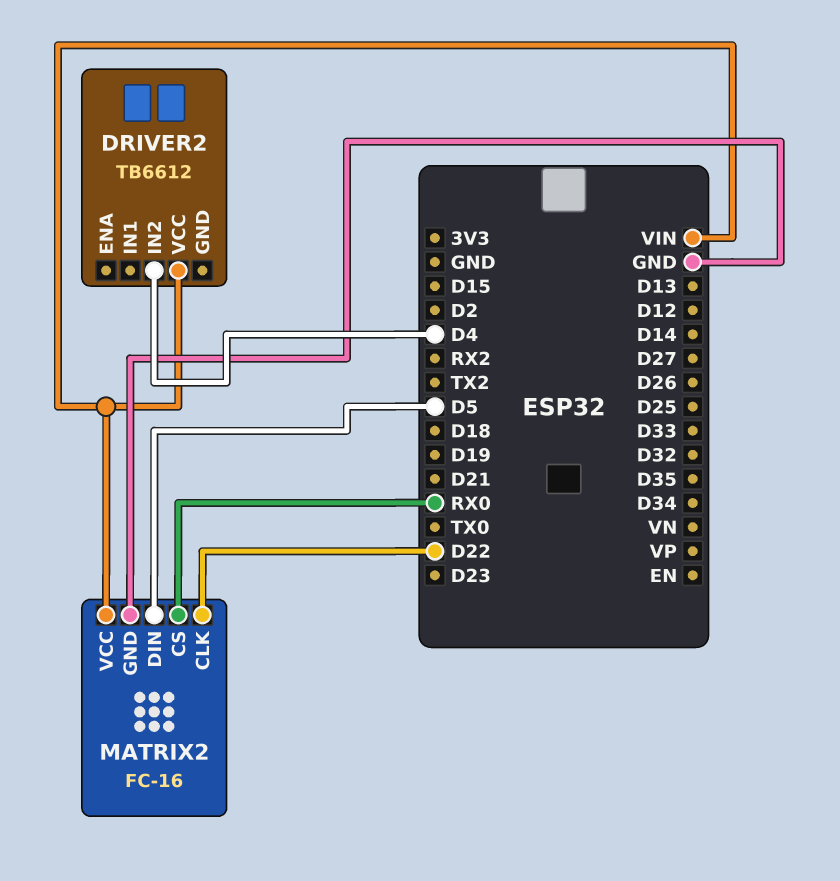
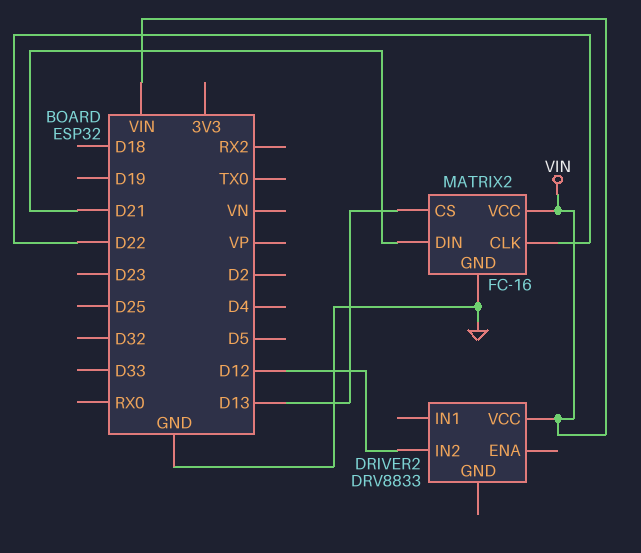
DRIVER2: TB6612 -> DRV8833
DRIVER2 pin IN2: D4 -> D12
MATRIX2 pin CS: RX0 -> D13
MATRIX2 pin DIN: D5 -> D21

